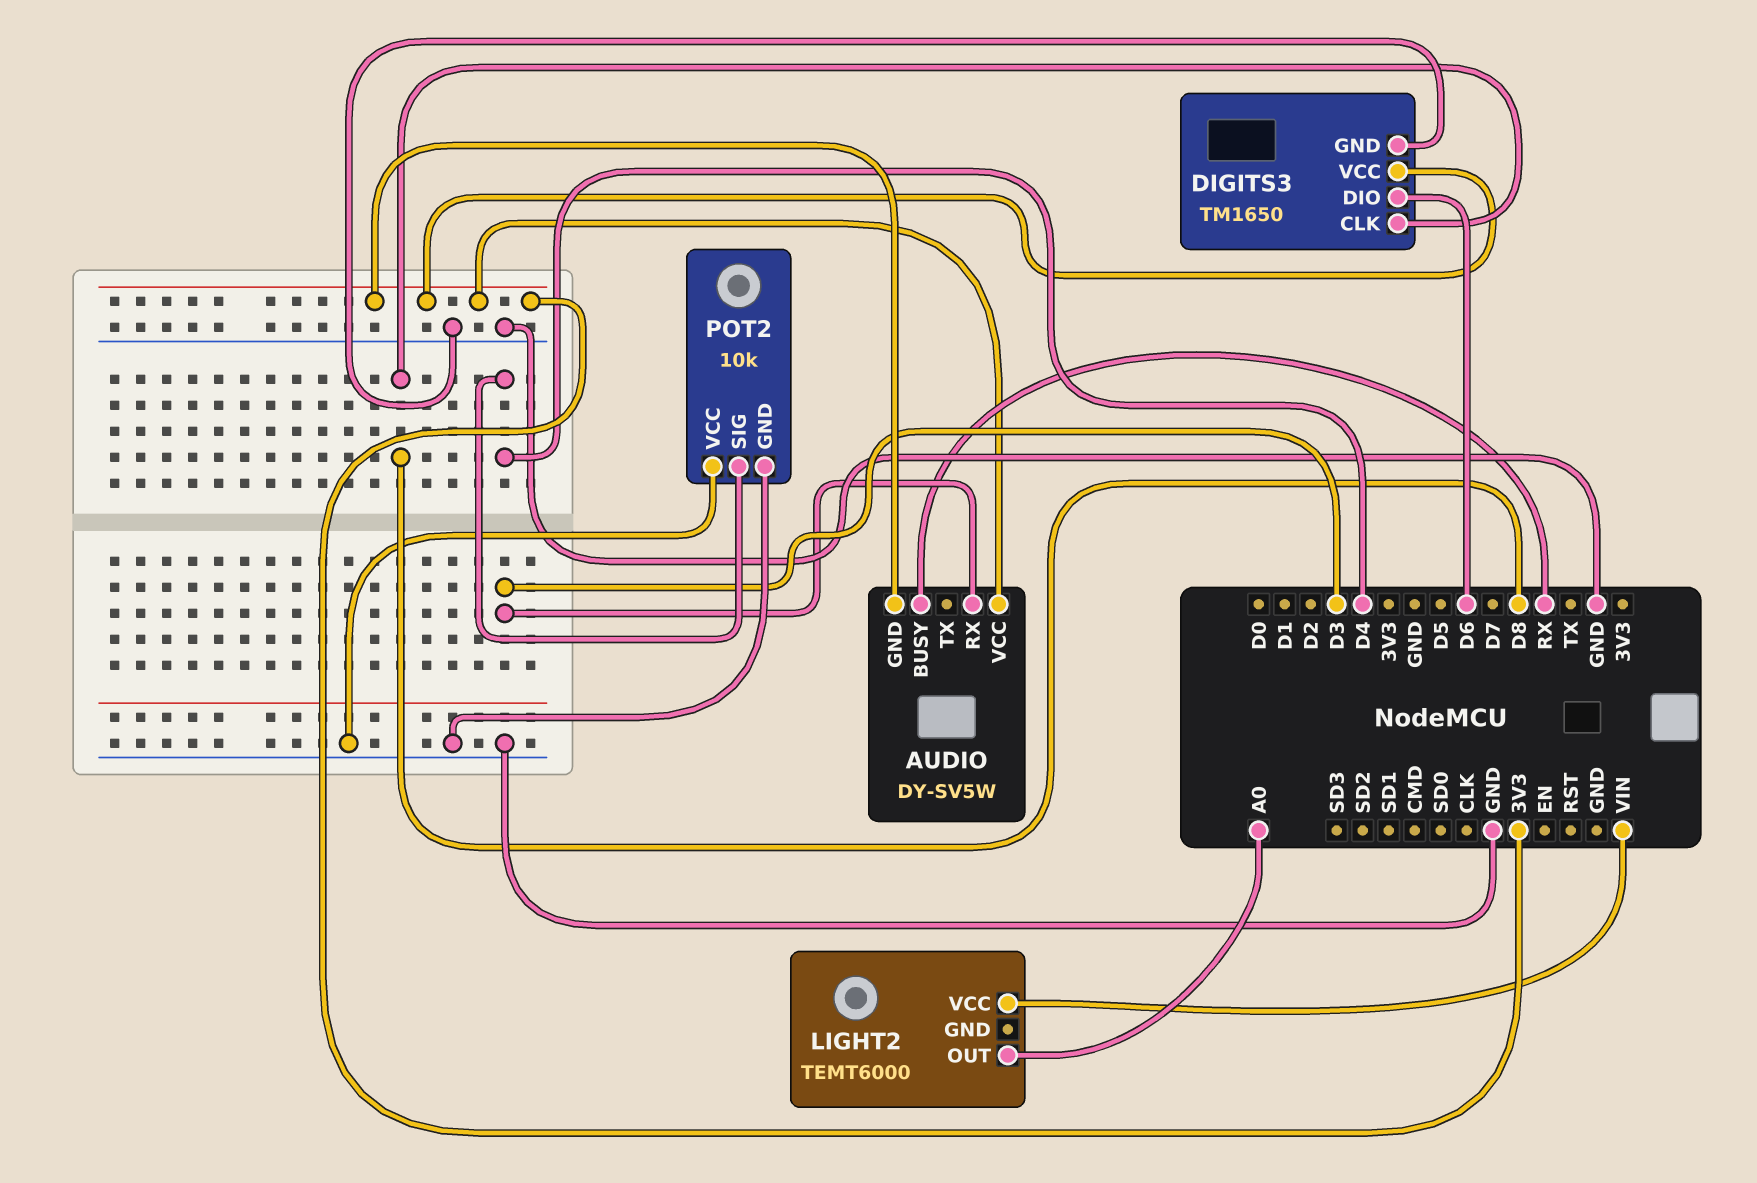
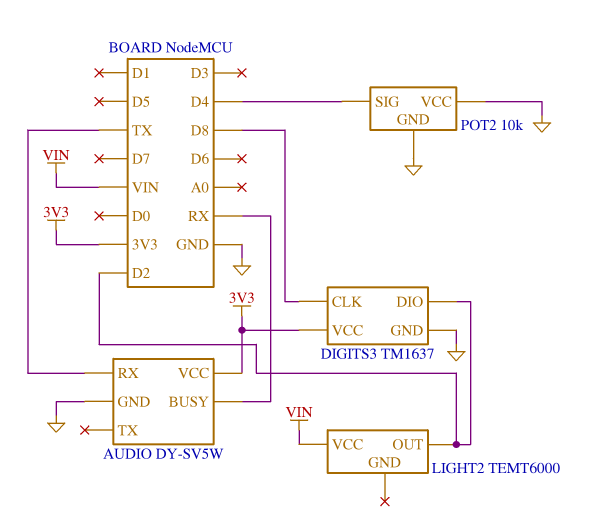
AUDIO pin GND: 3V3 -> GND
AUDIO pin RX: D3 -> TX
DIGITS3: TM1650 -> TM1637
DIGITS3 pin DIO: D6 -> D2
LIGHT2 pin OUT: A0 -> D2

